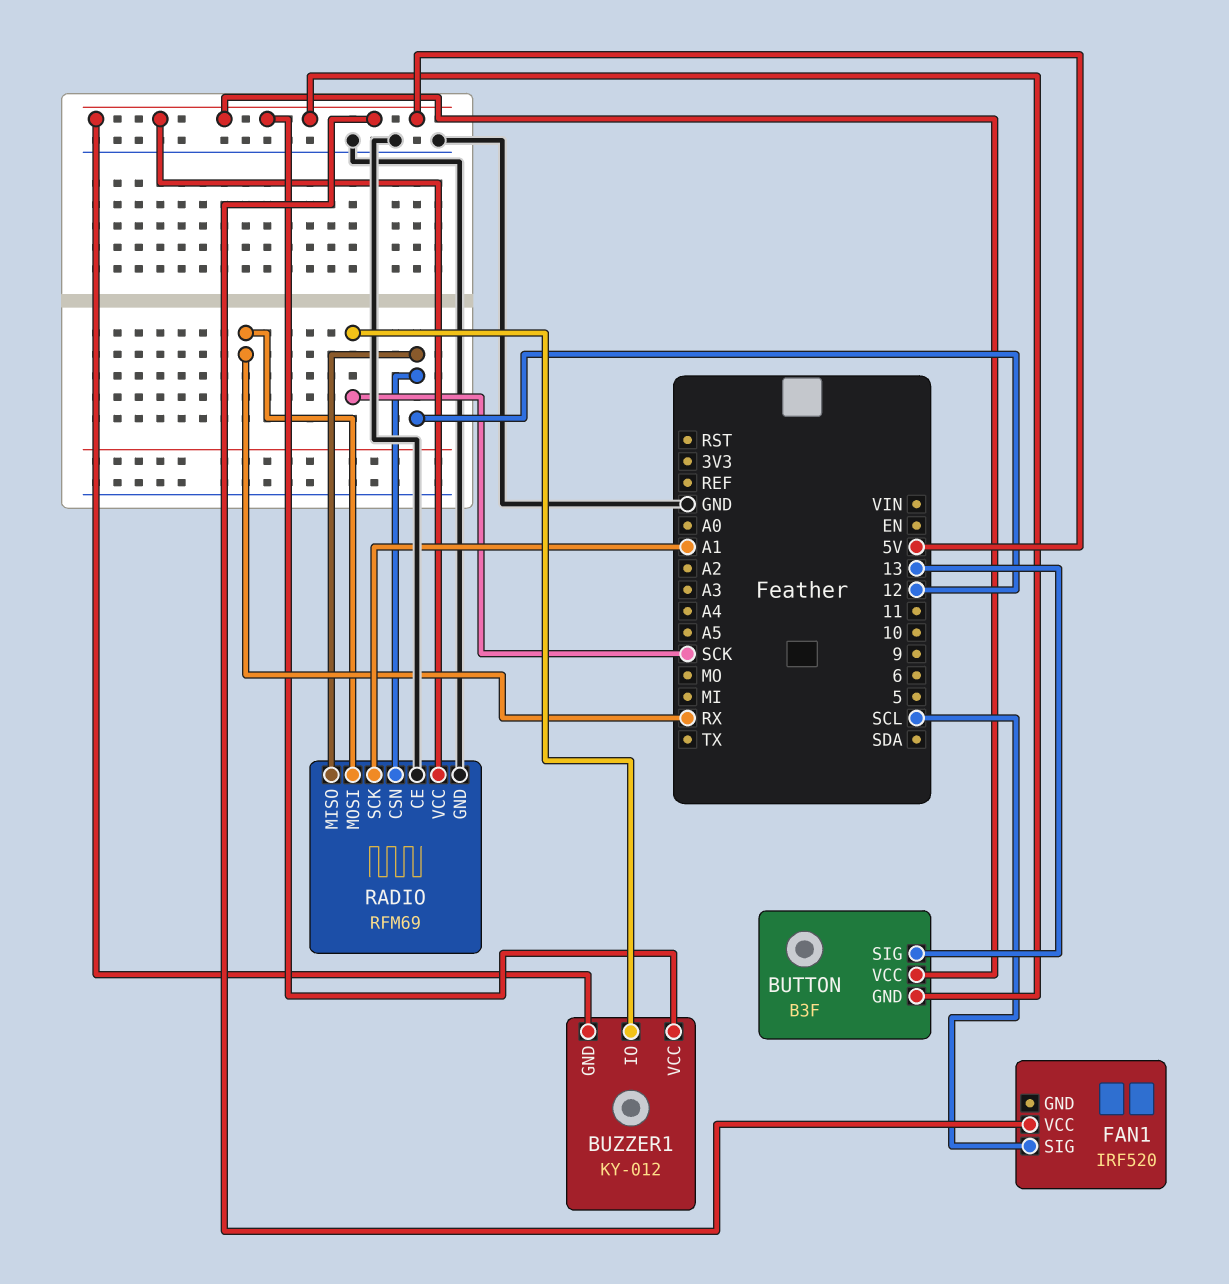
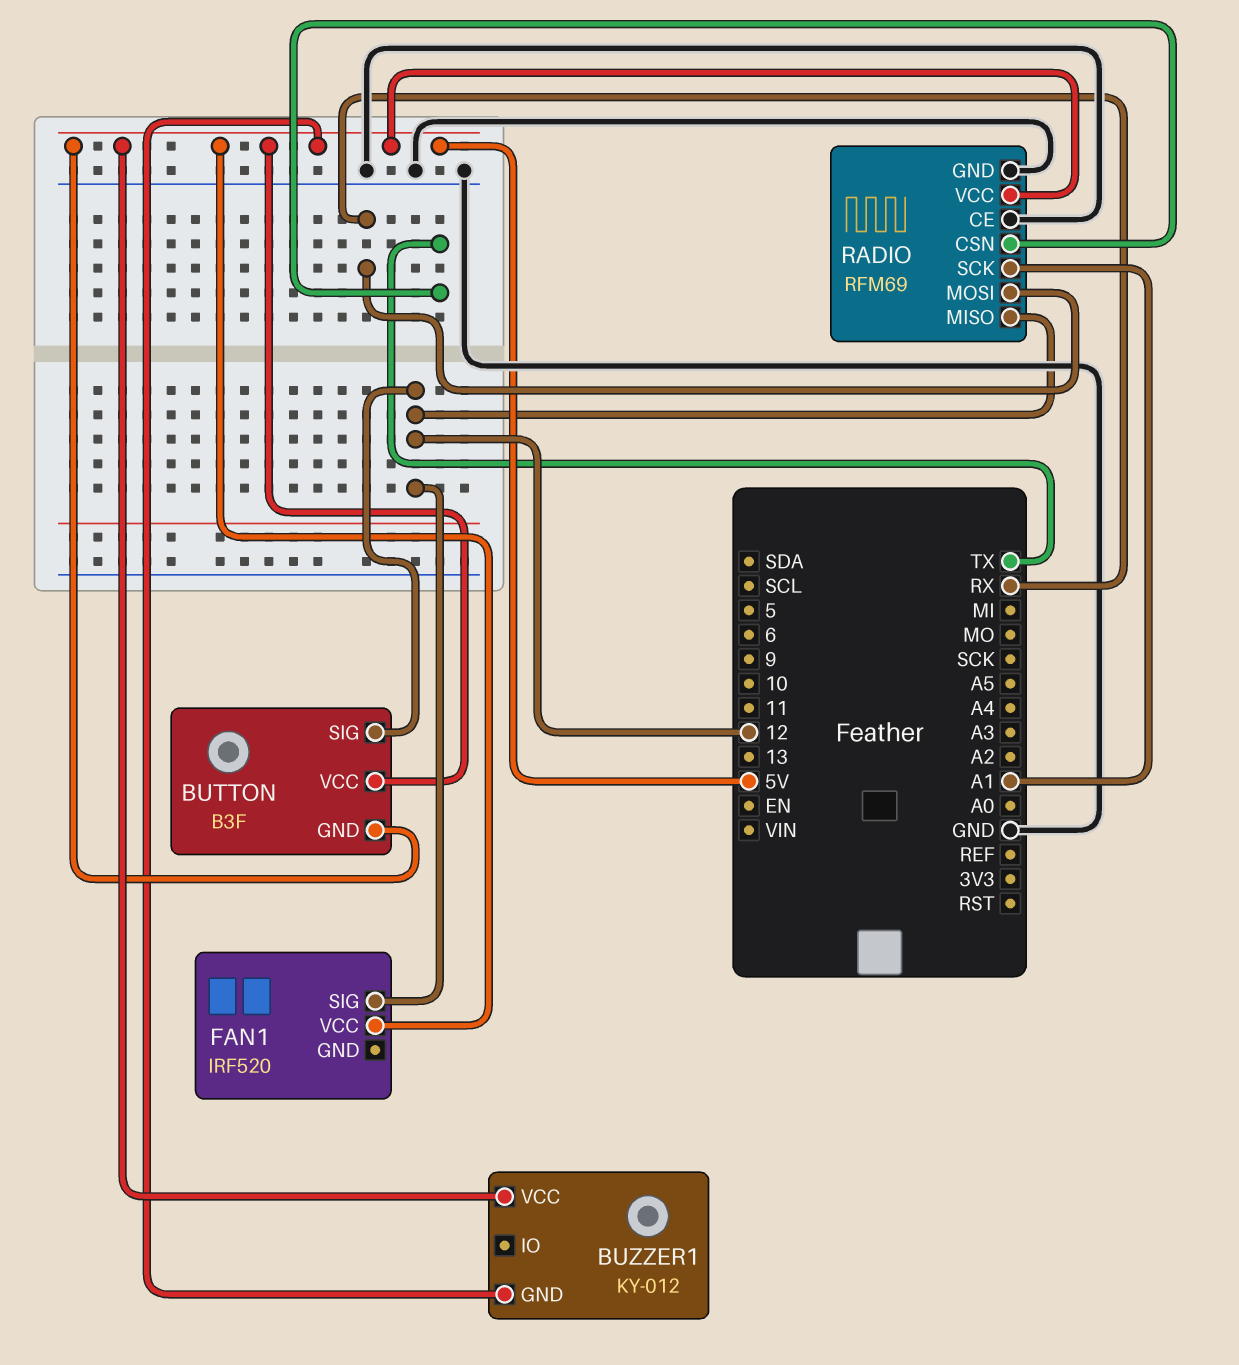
BUTTON pin SIG: 13 -> 12
BUZZER1 pin IO: SCK -> none
FAN1 pin SIG: SCL -> 12
RADIO pin CSN: 12 -> TX

